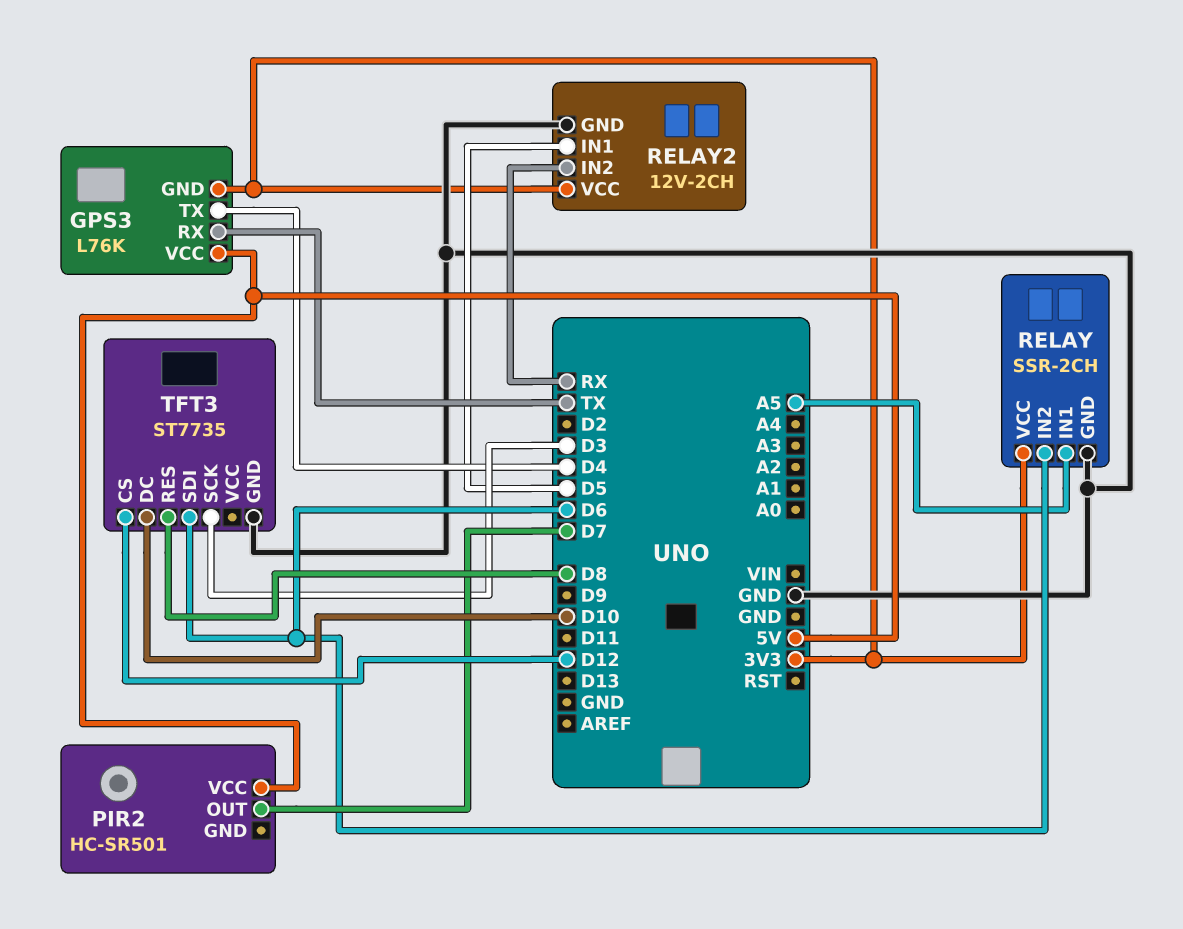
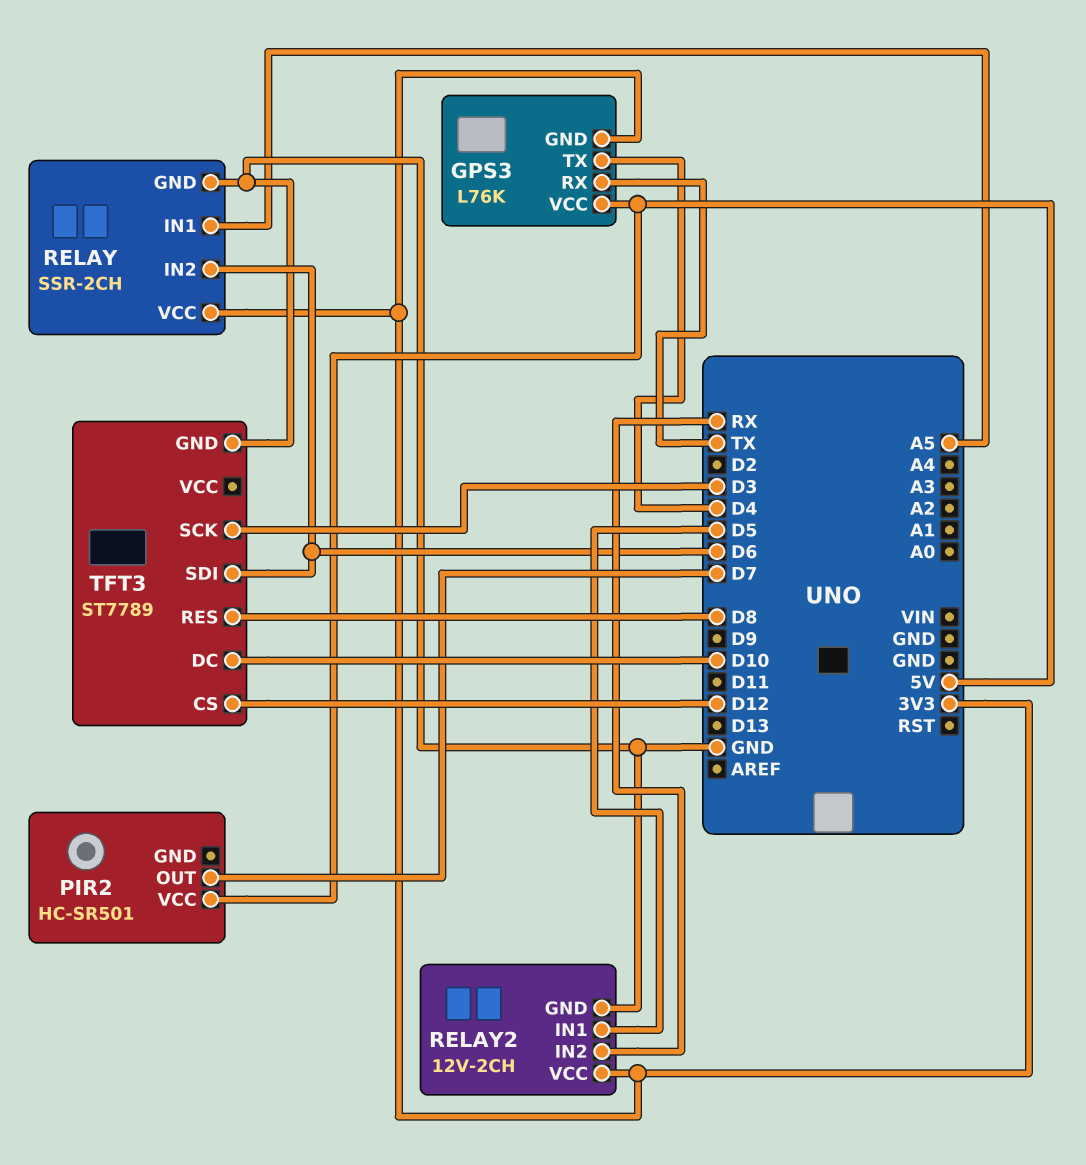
TFT3: ST7735 -> ST7789

